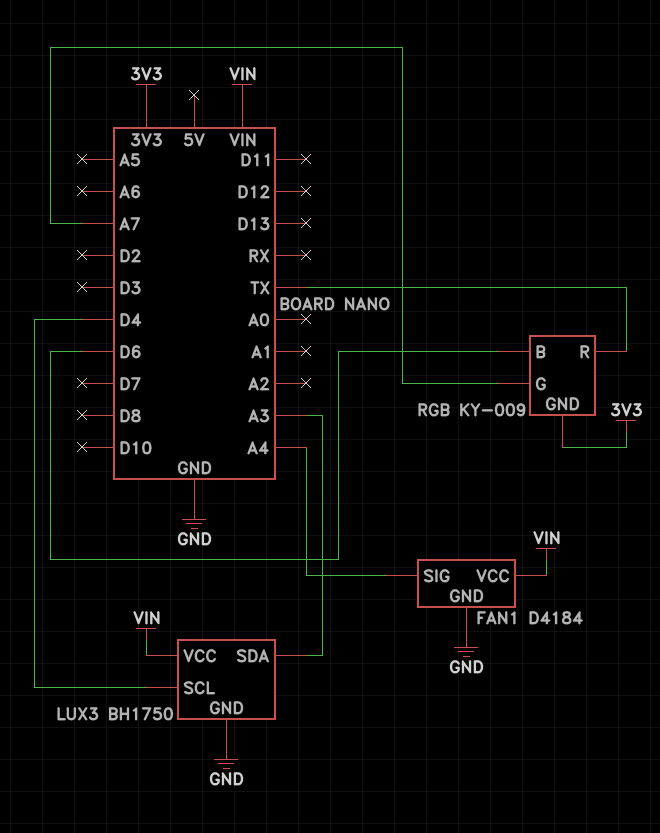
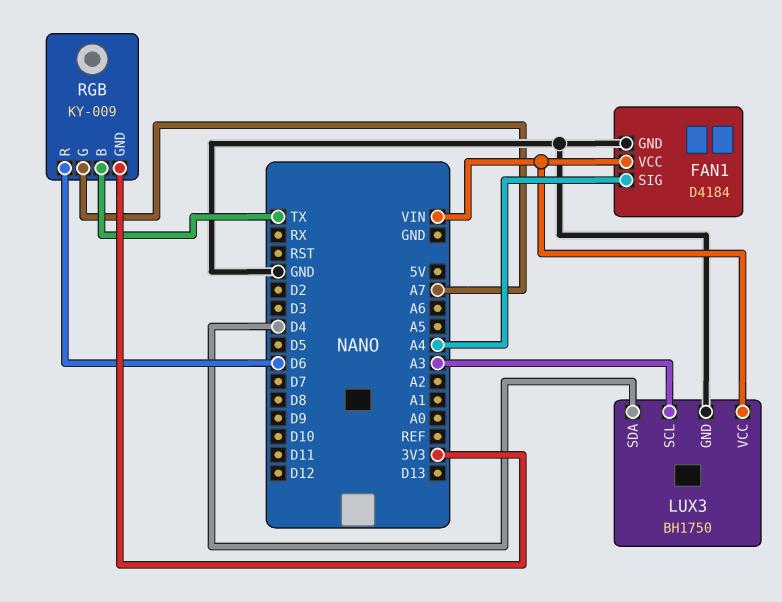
LUX3 pin SCL: D4 -> A3
LUX3 pin SDA: A3 -> D4
RGB pin B: D6 -> TX
RGB pin R: TX -> D6

